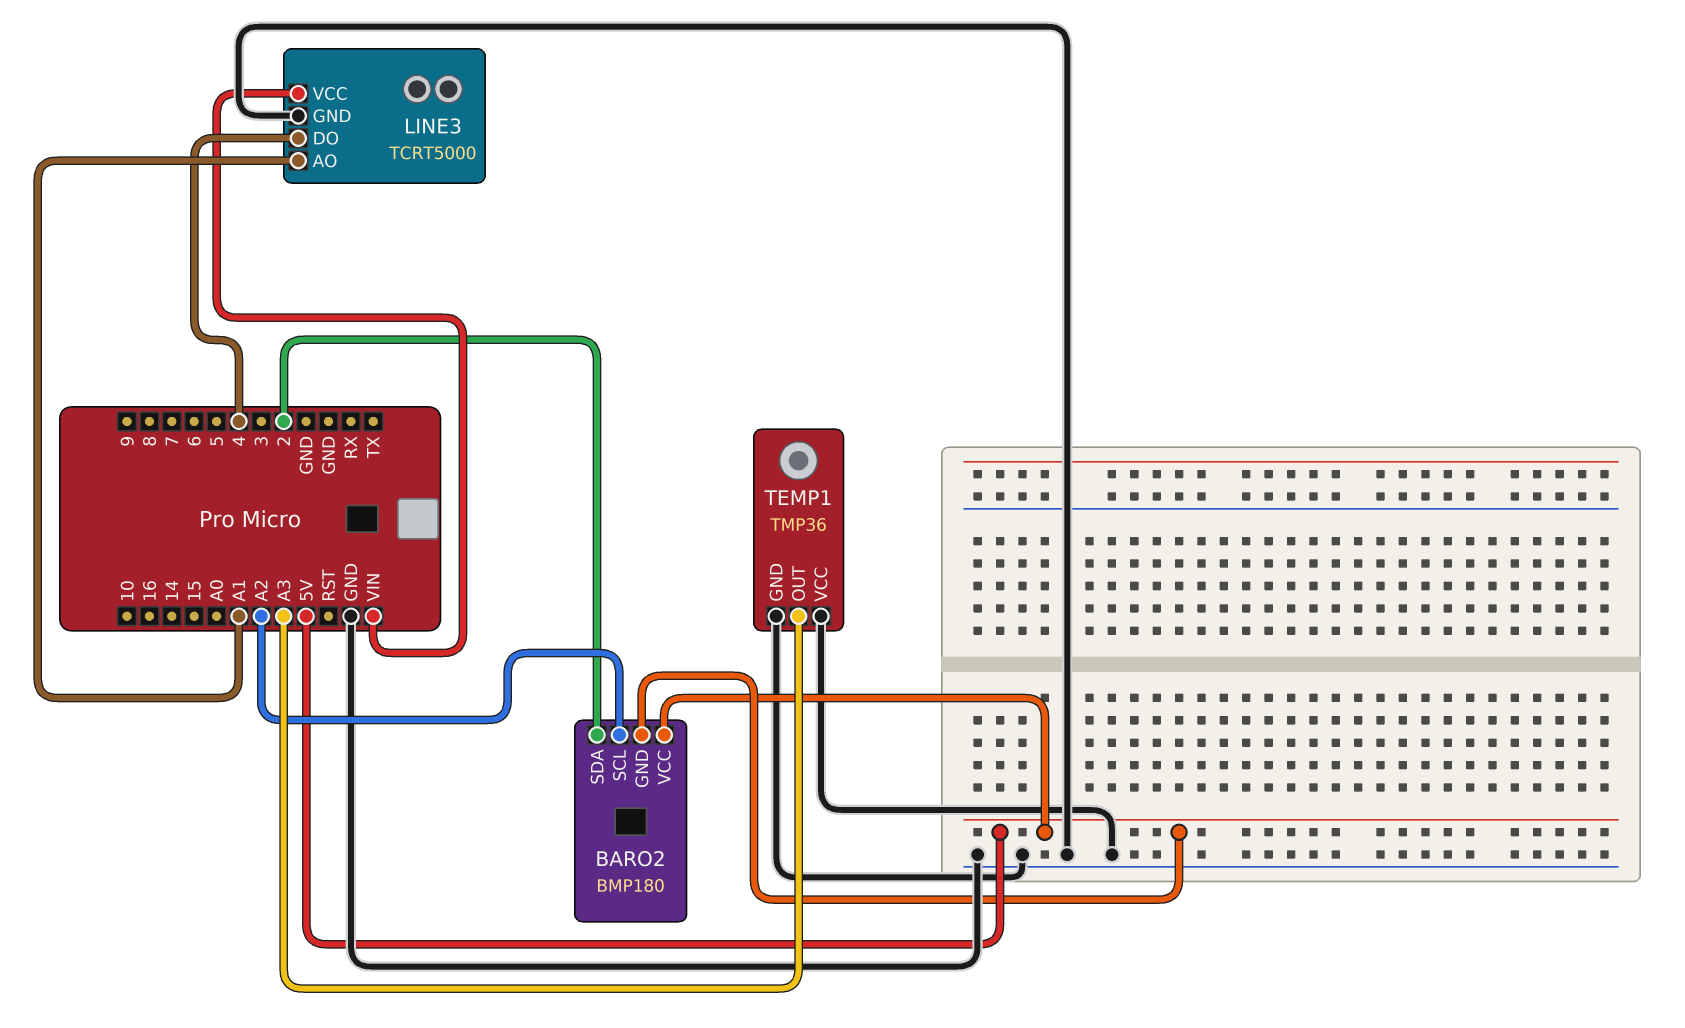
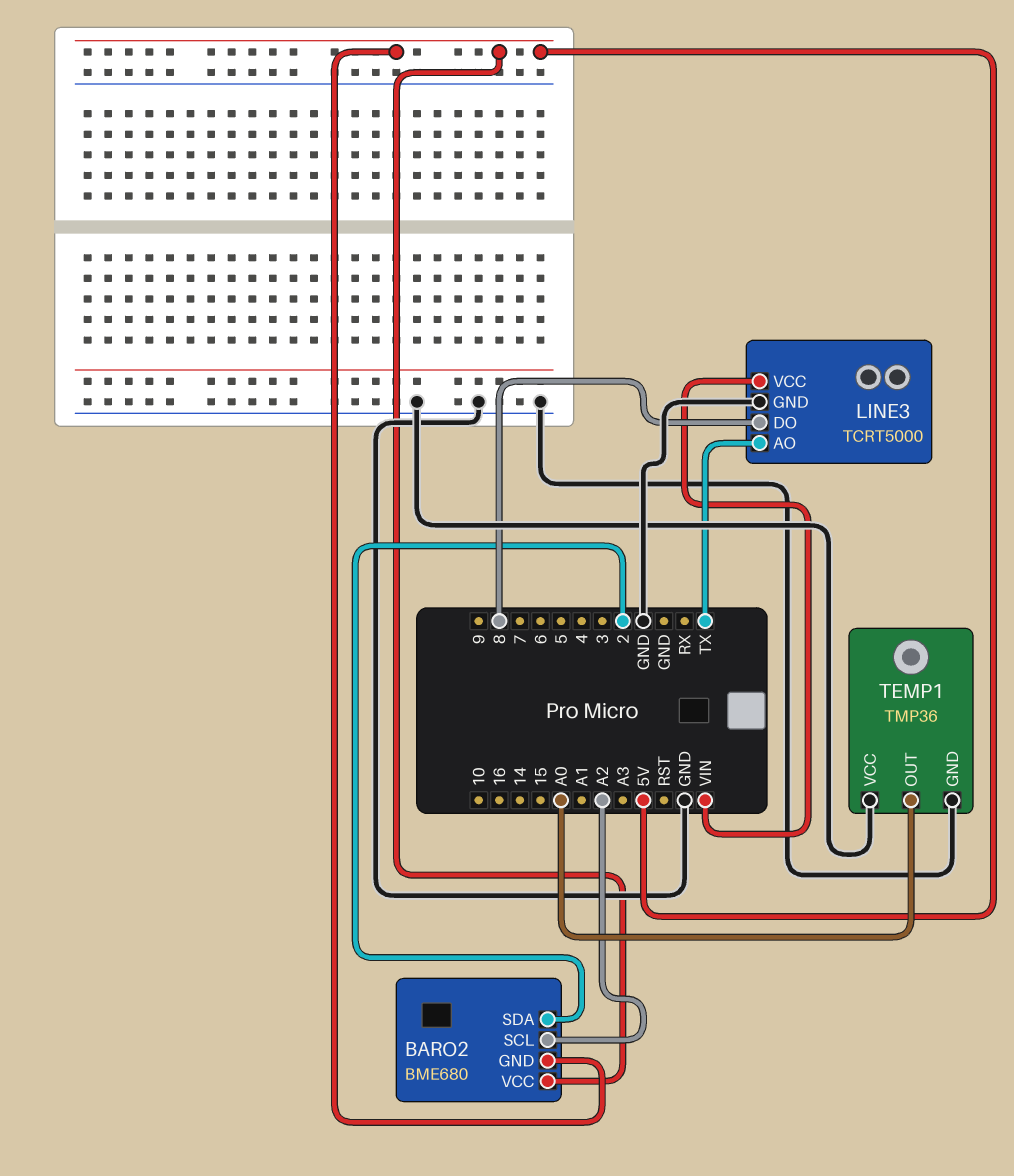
BARO2: BMP180 -> BME680
LINE3 pin AO: A1 -> TX
LINE3 pin DO: 4 -> 8
TEMP1 pin OUT: A3 -> A0

